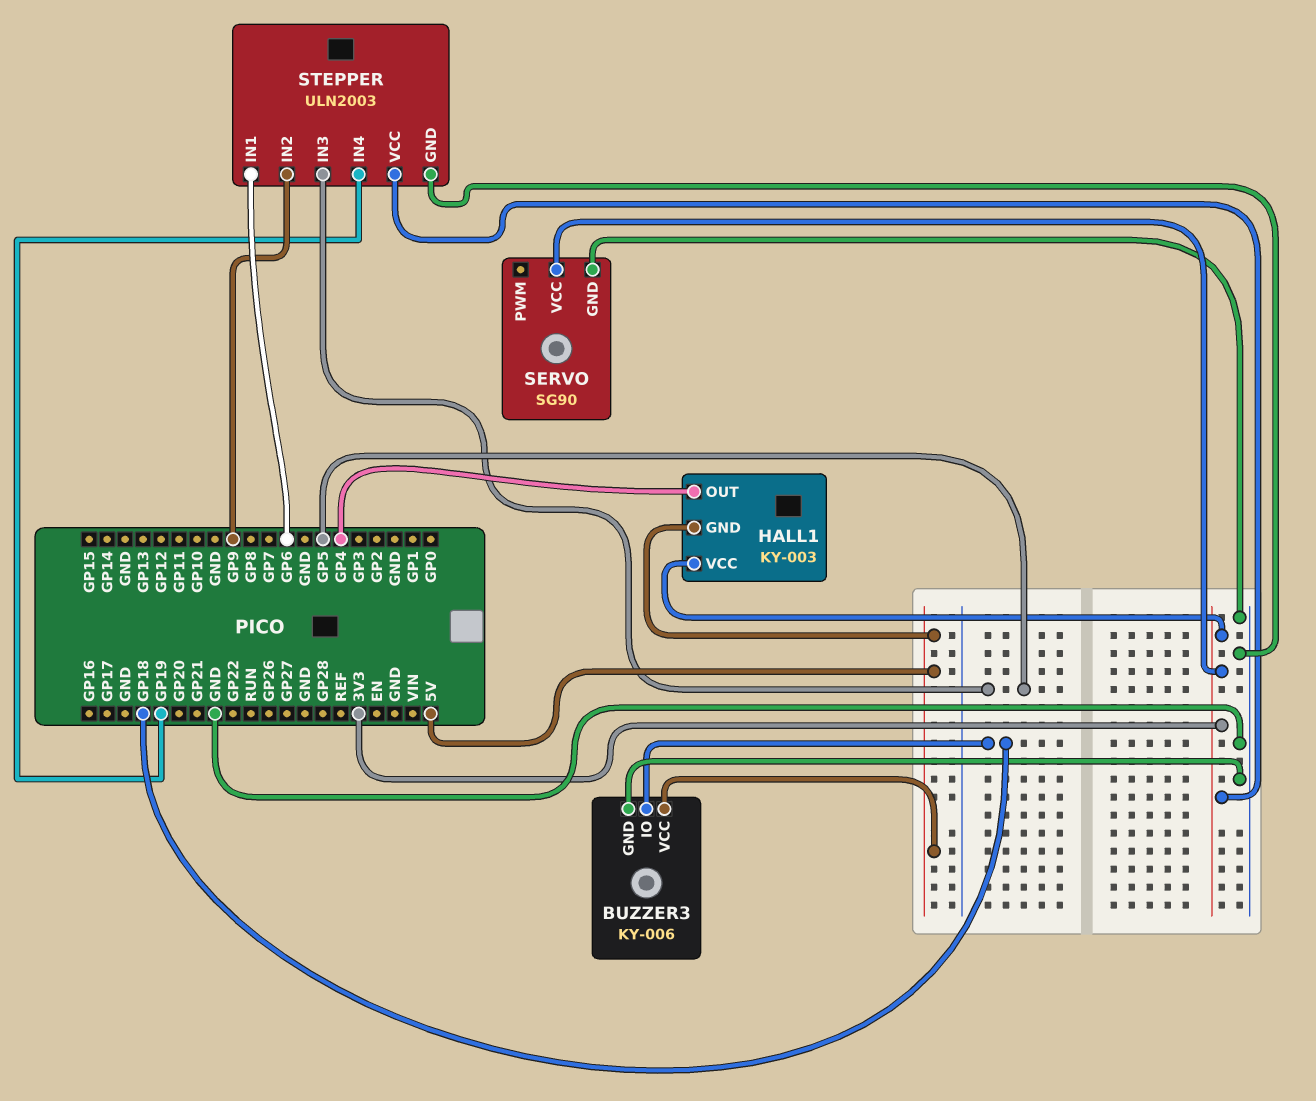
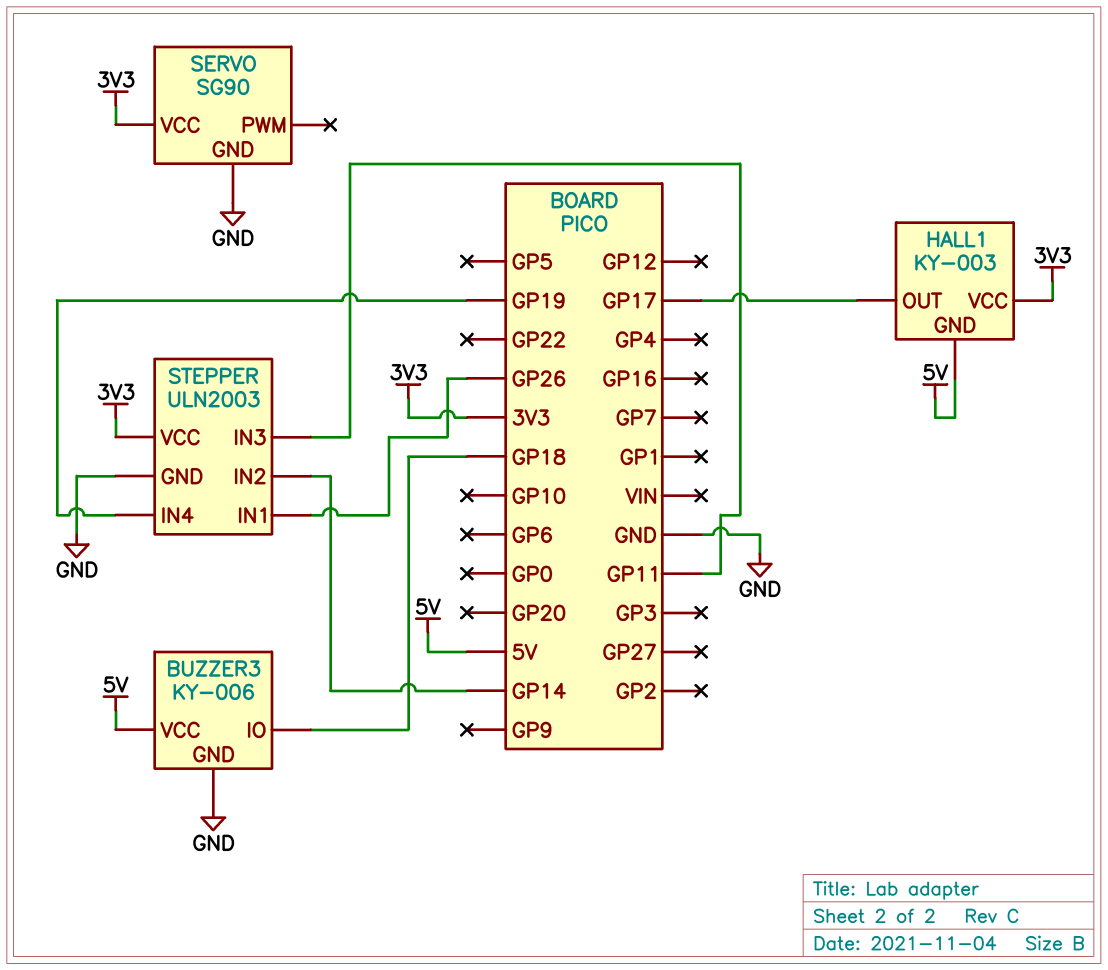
HALL1 pin OUT: GP4 -> GP17
STEPPER pin IN1: GP6 -> GP26
STEPPER pin IN2: GP9 -> GP14
STEPPER pin IN3: GP5 -> GP11

